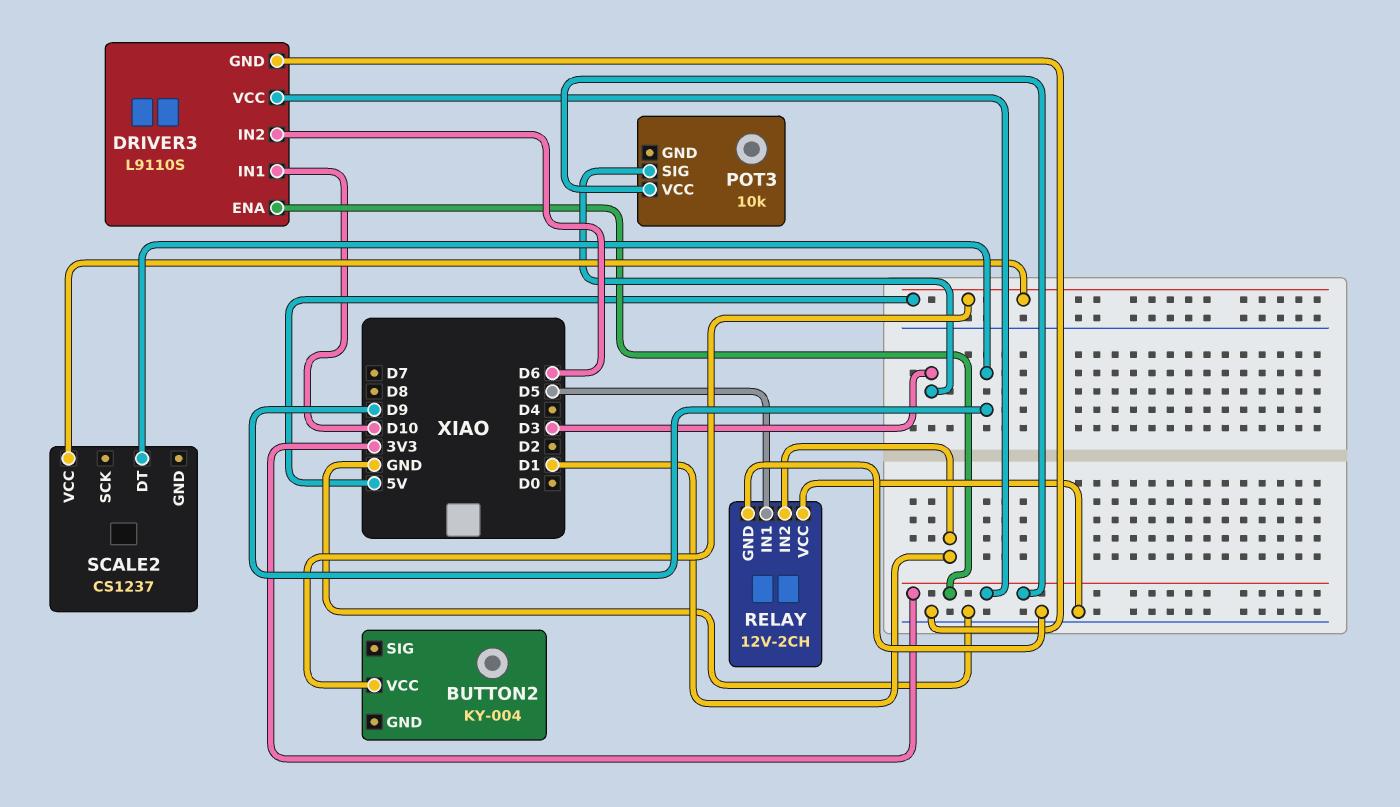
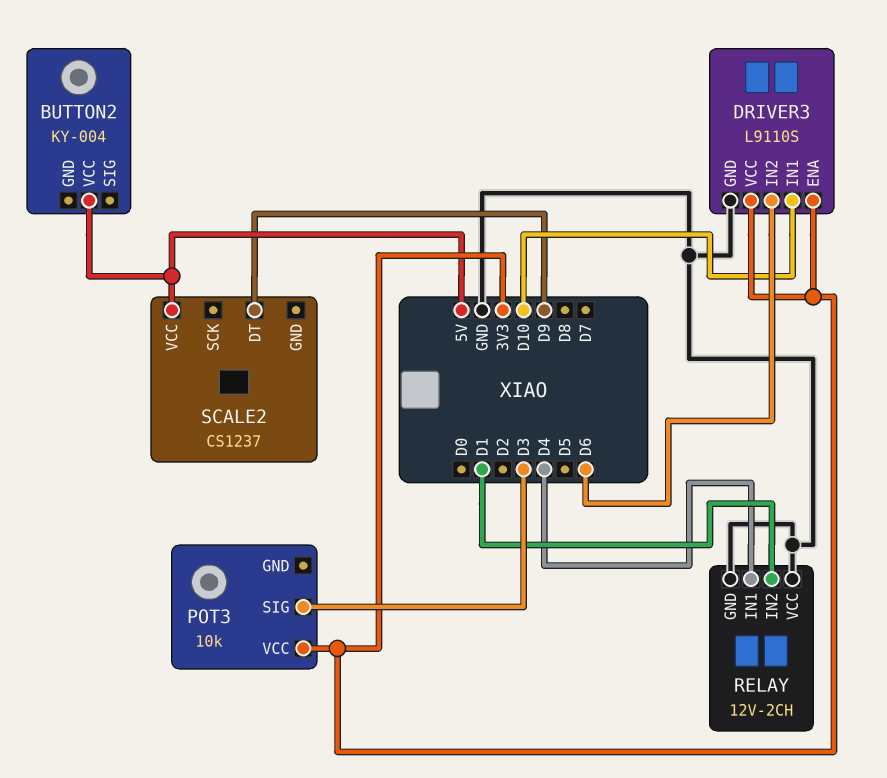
RELAY pin IN1: D5 -> D4

